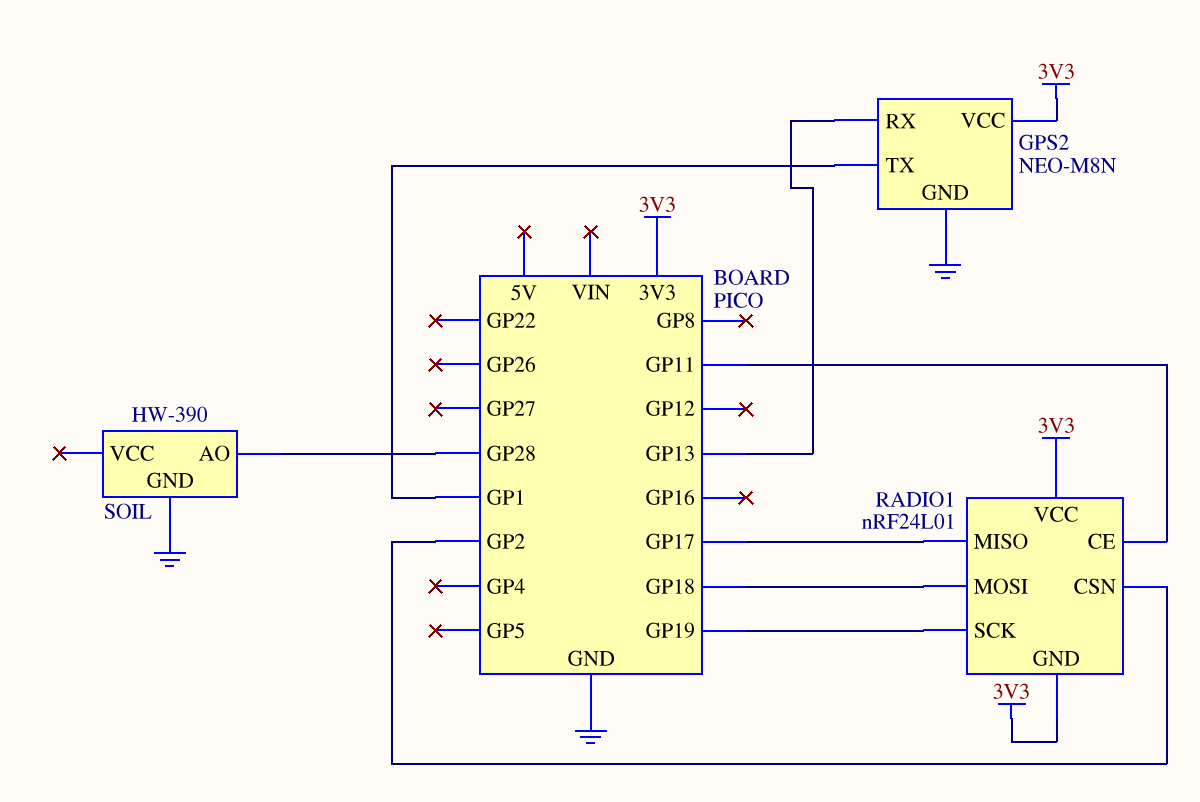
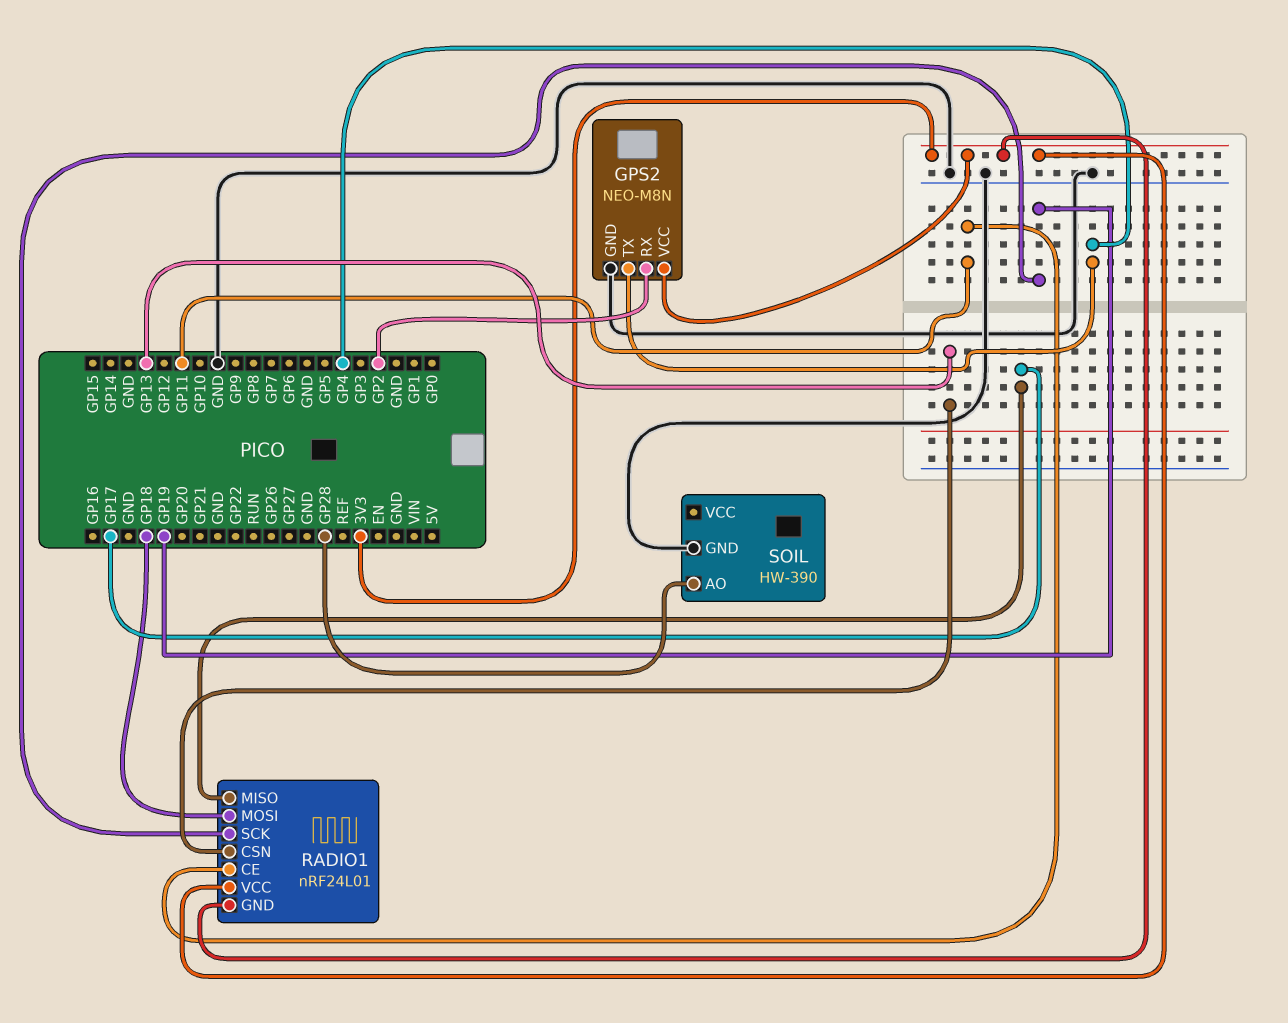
GPS2 pin RX: GP13 -> GP2
GPS2 pin TX: GP1 -> GP4
RADIO1 pin CSN: GP2 -> GP13

